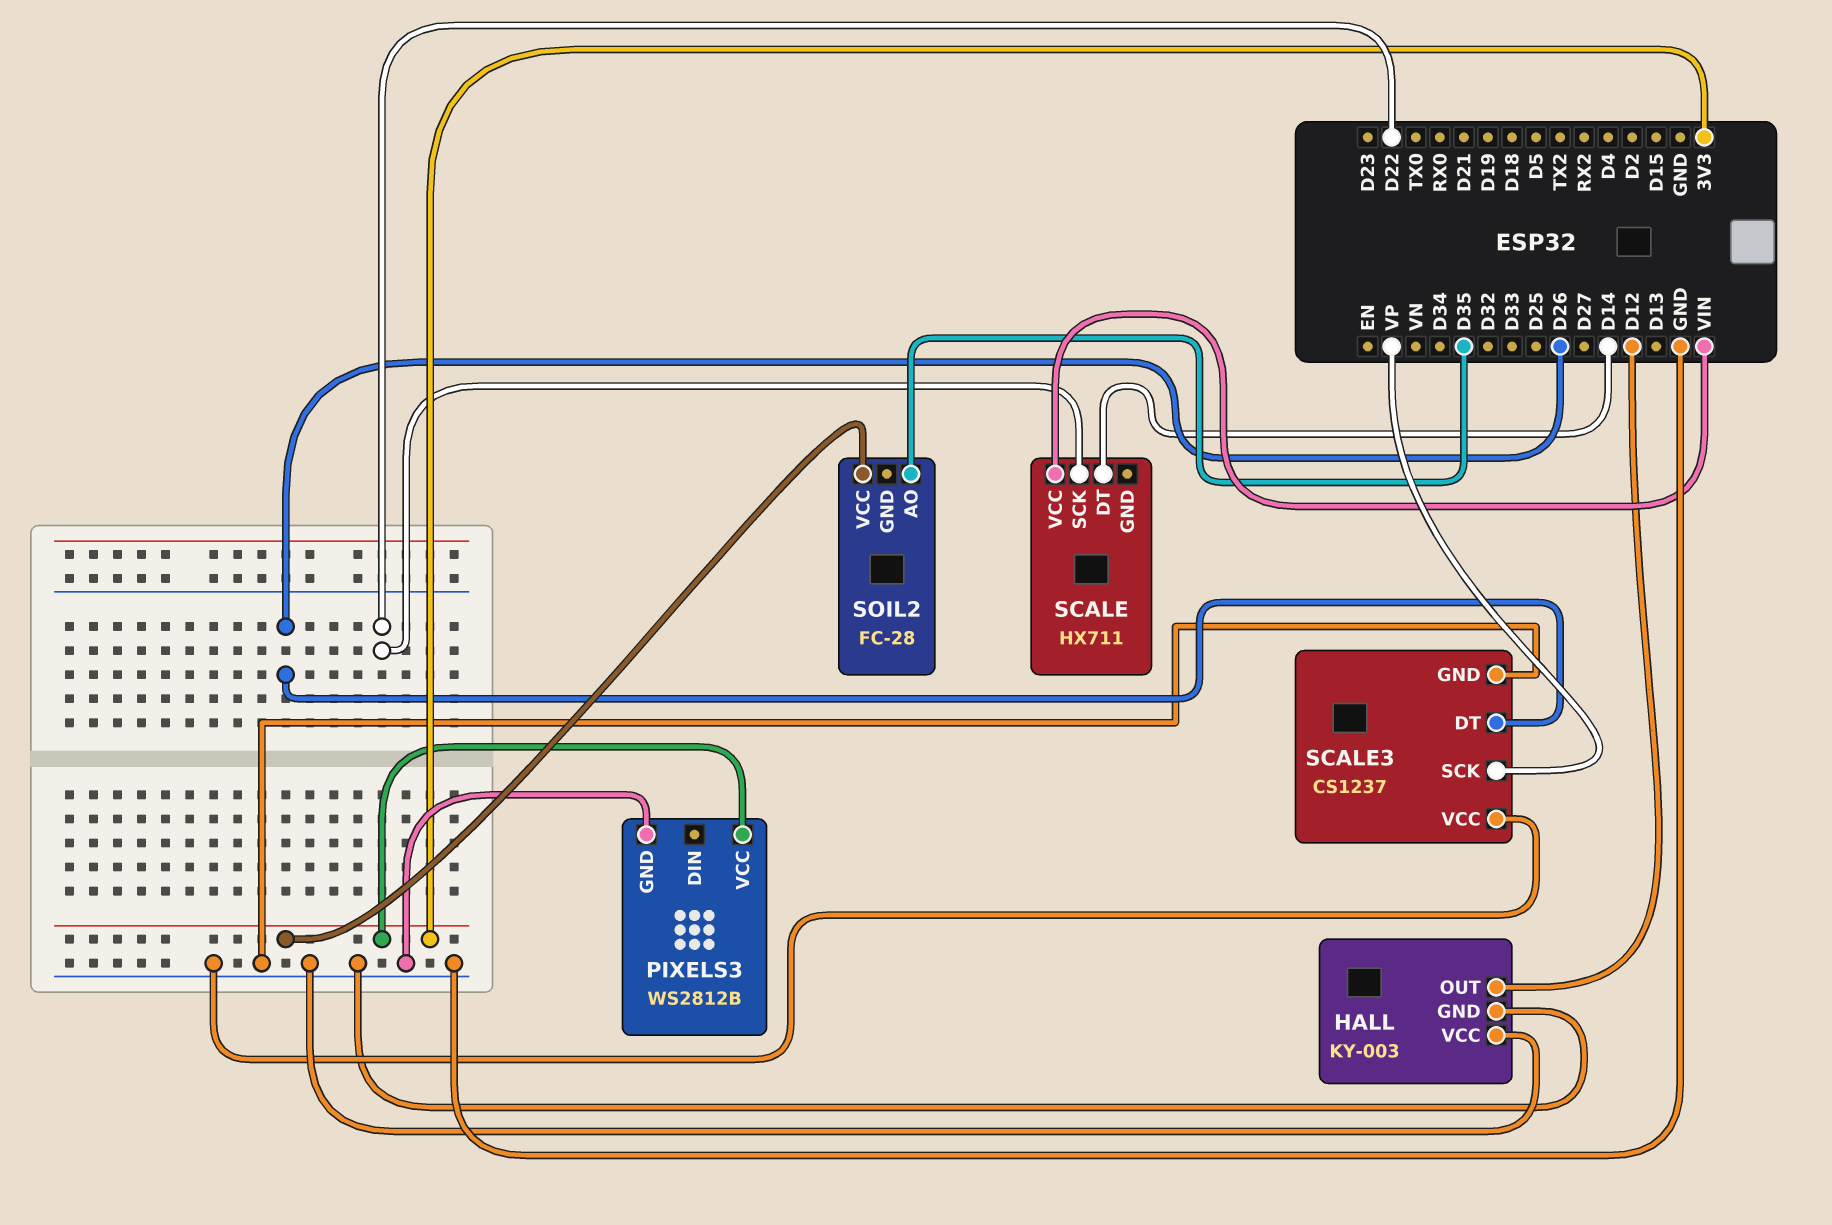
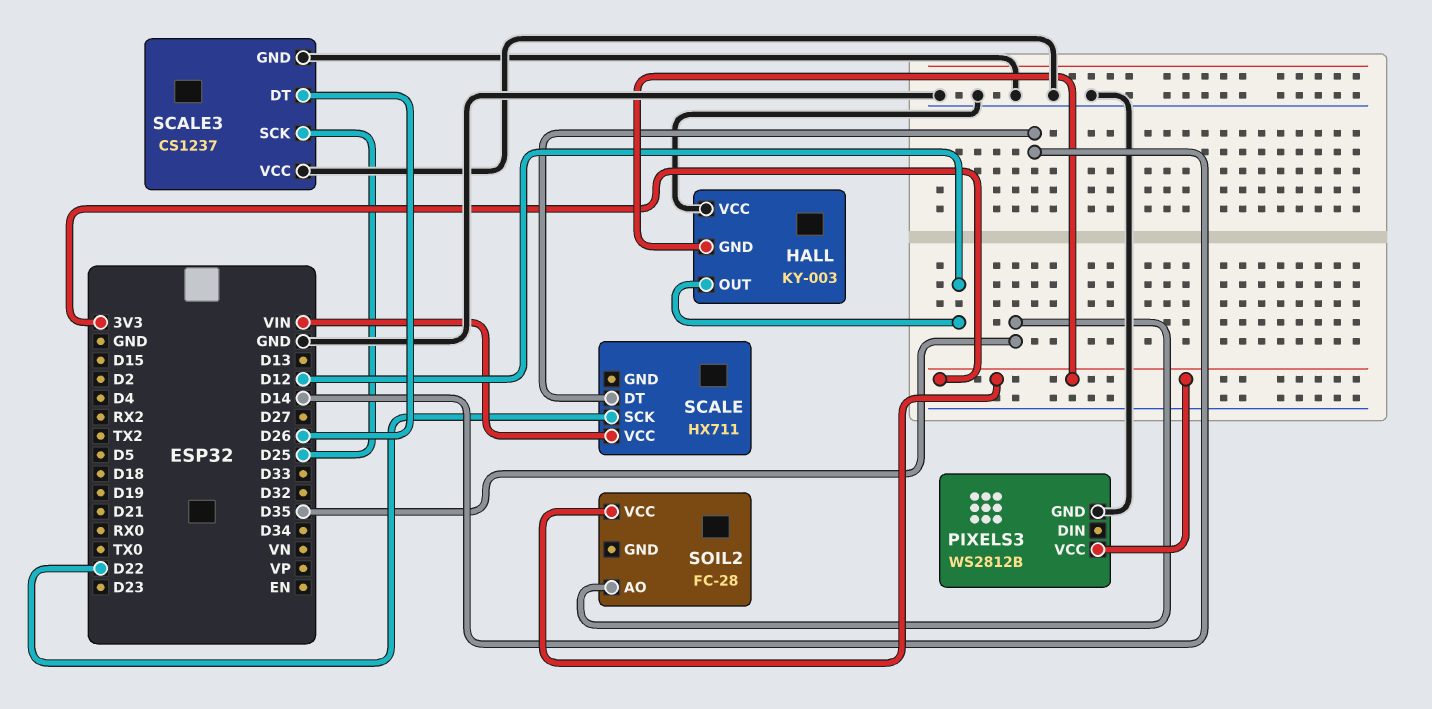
HALL pin GND: GND -> 3V3
SCALE3 pin SCK: VP -> D25

